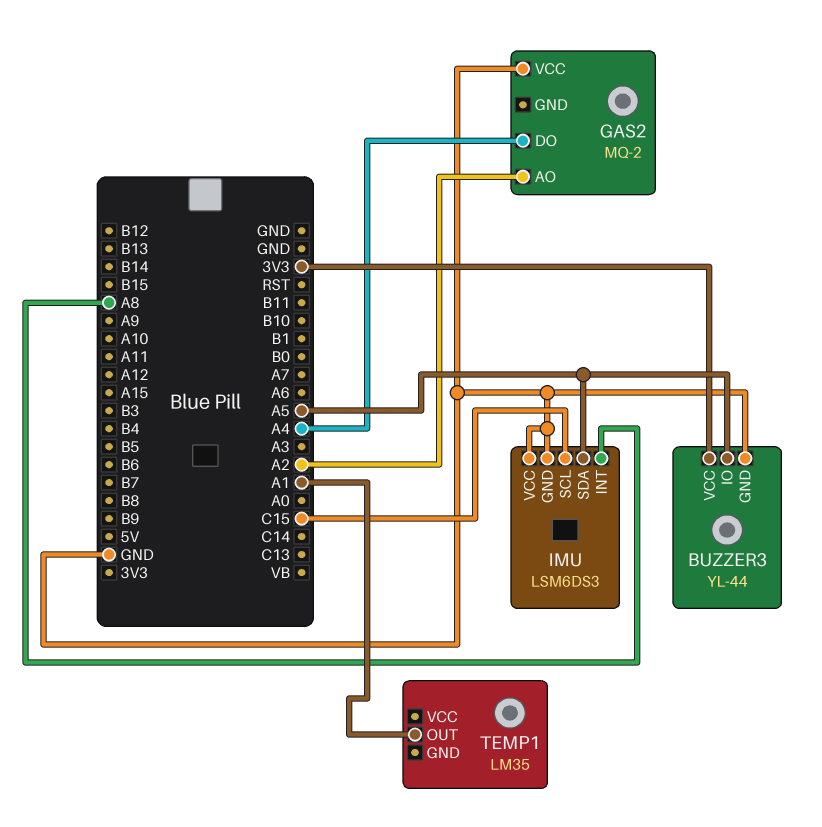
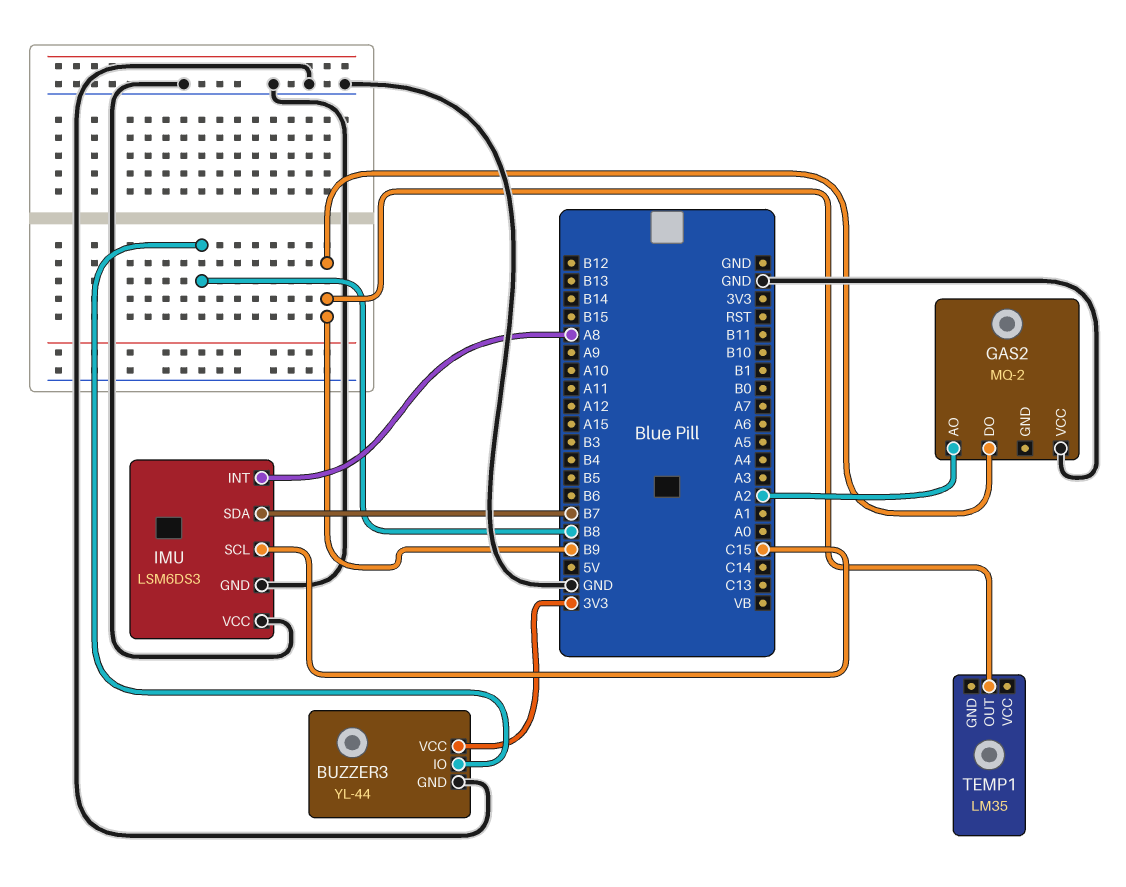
BUZZER3 pin IO: A5 -> B8
GAS2 pin DO: A4 -> B9
IMU pin SDA: A5 -> B7
TEMP1 pin OUT: A1 -> B9

